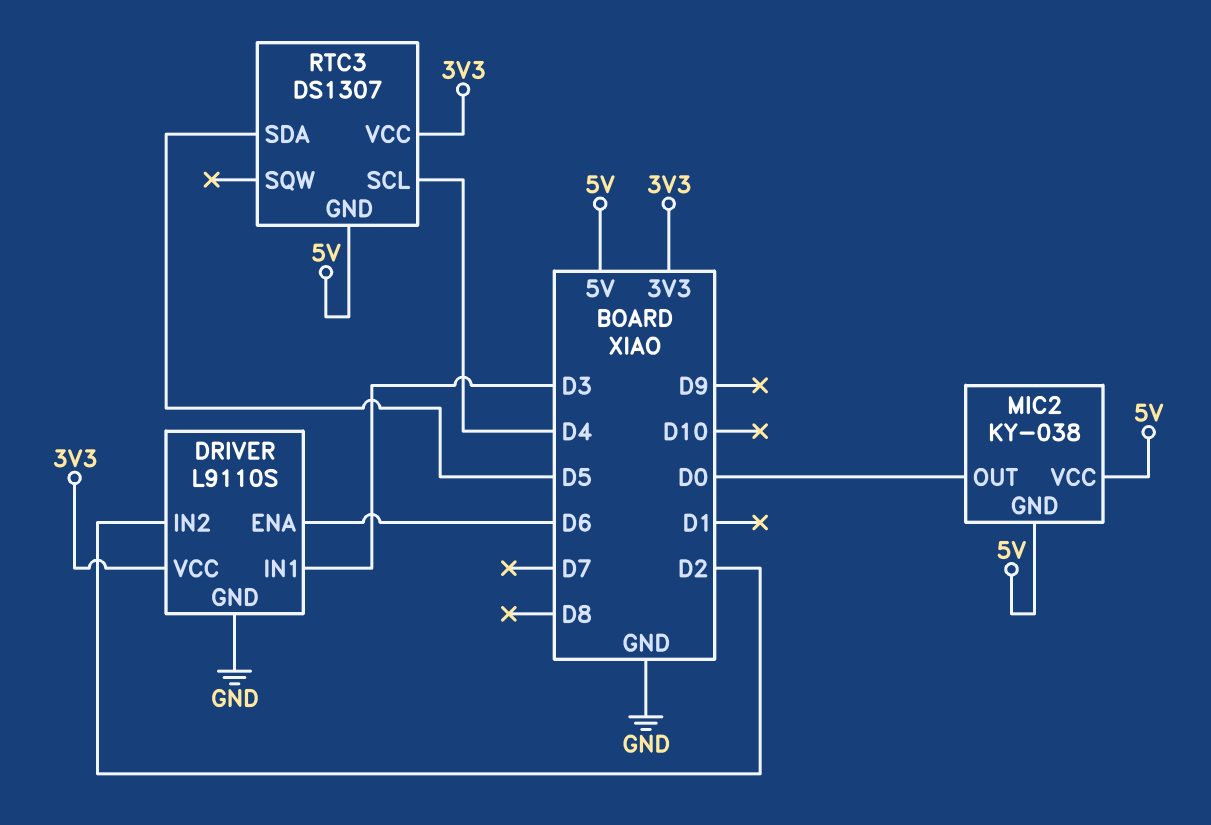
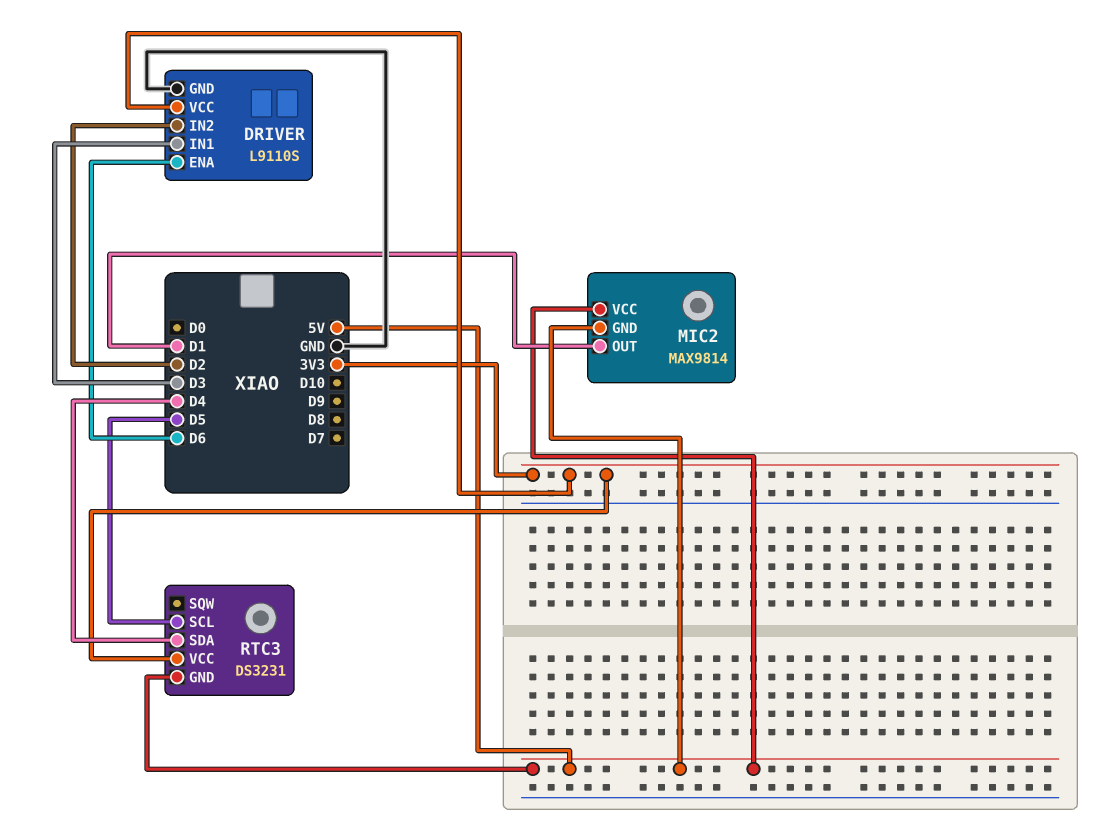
MIC2: KY-038 -> MAX9814
MIC2 pin OUT: D0 -> D1
RTC3: DS1307 -> DS3231
RTC3 pin SCL: D4 -> D5
RTC3 pin SDA: D5 -> D4

